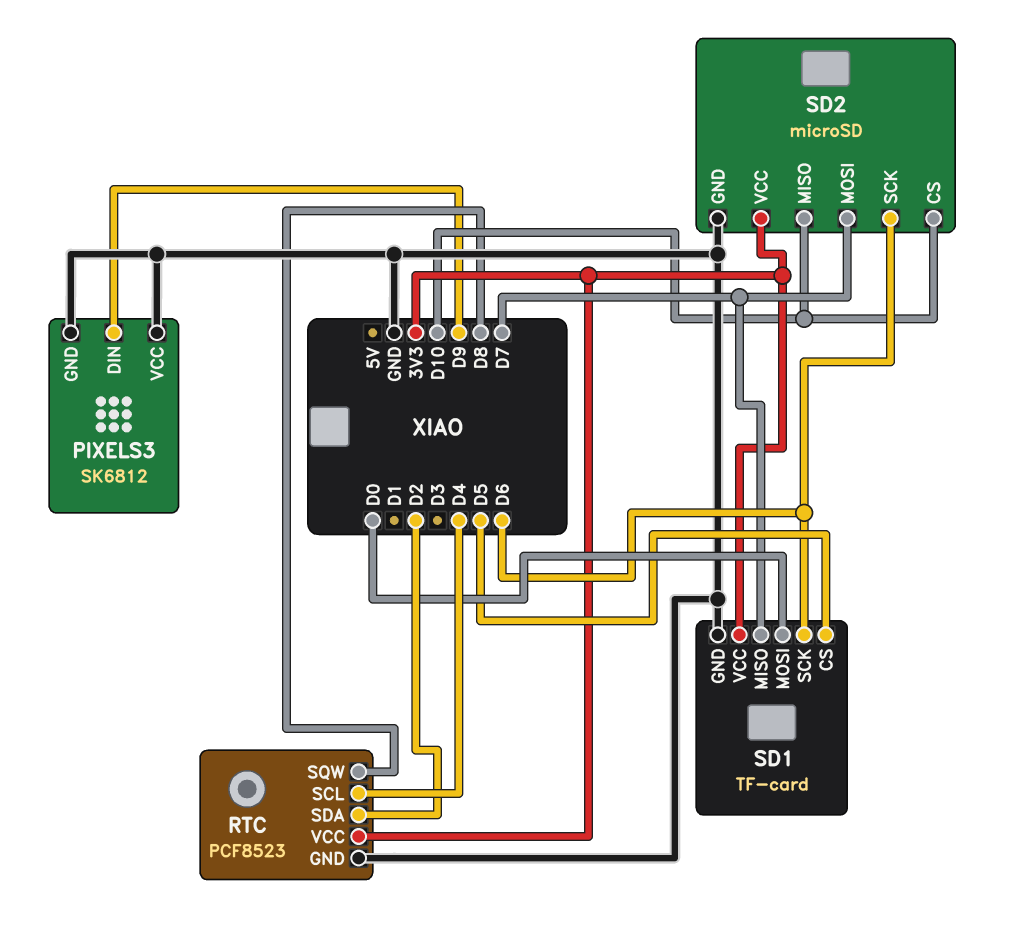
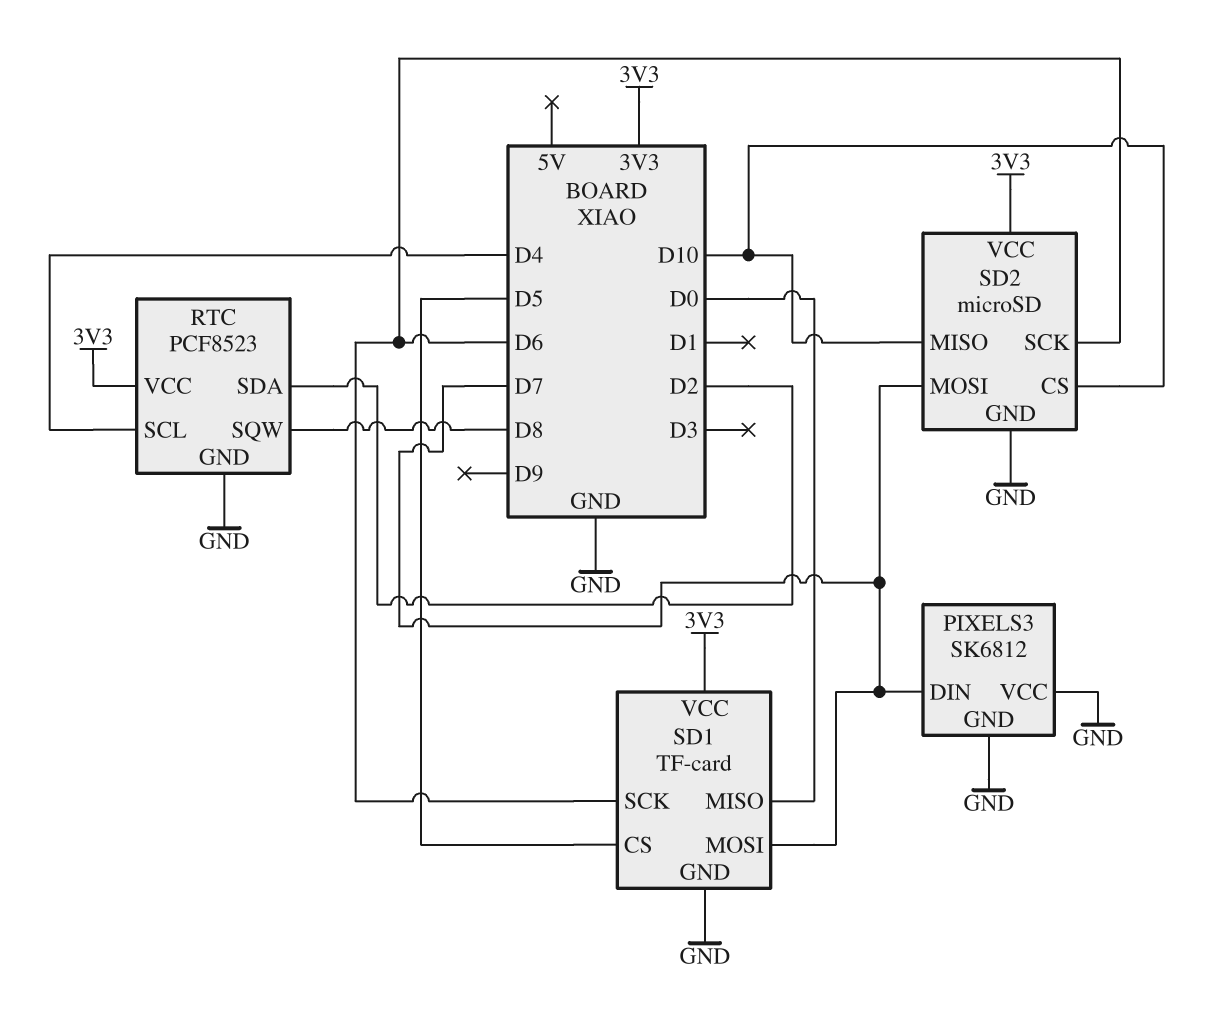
PIXELS3 pin DIN: D9 -> D7
SD1 pin MISO: D7 -> D0
SD1 pin MOSI: D0 -> D7

